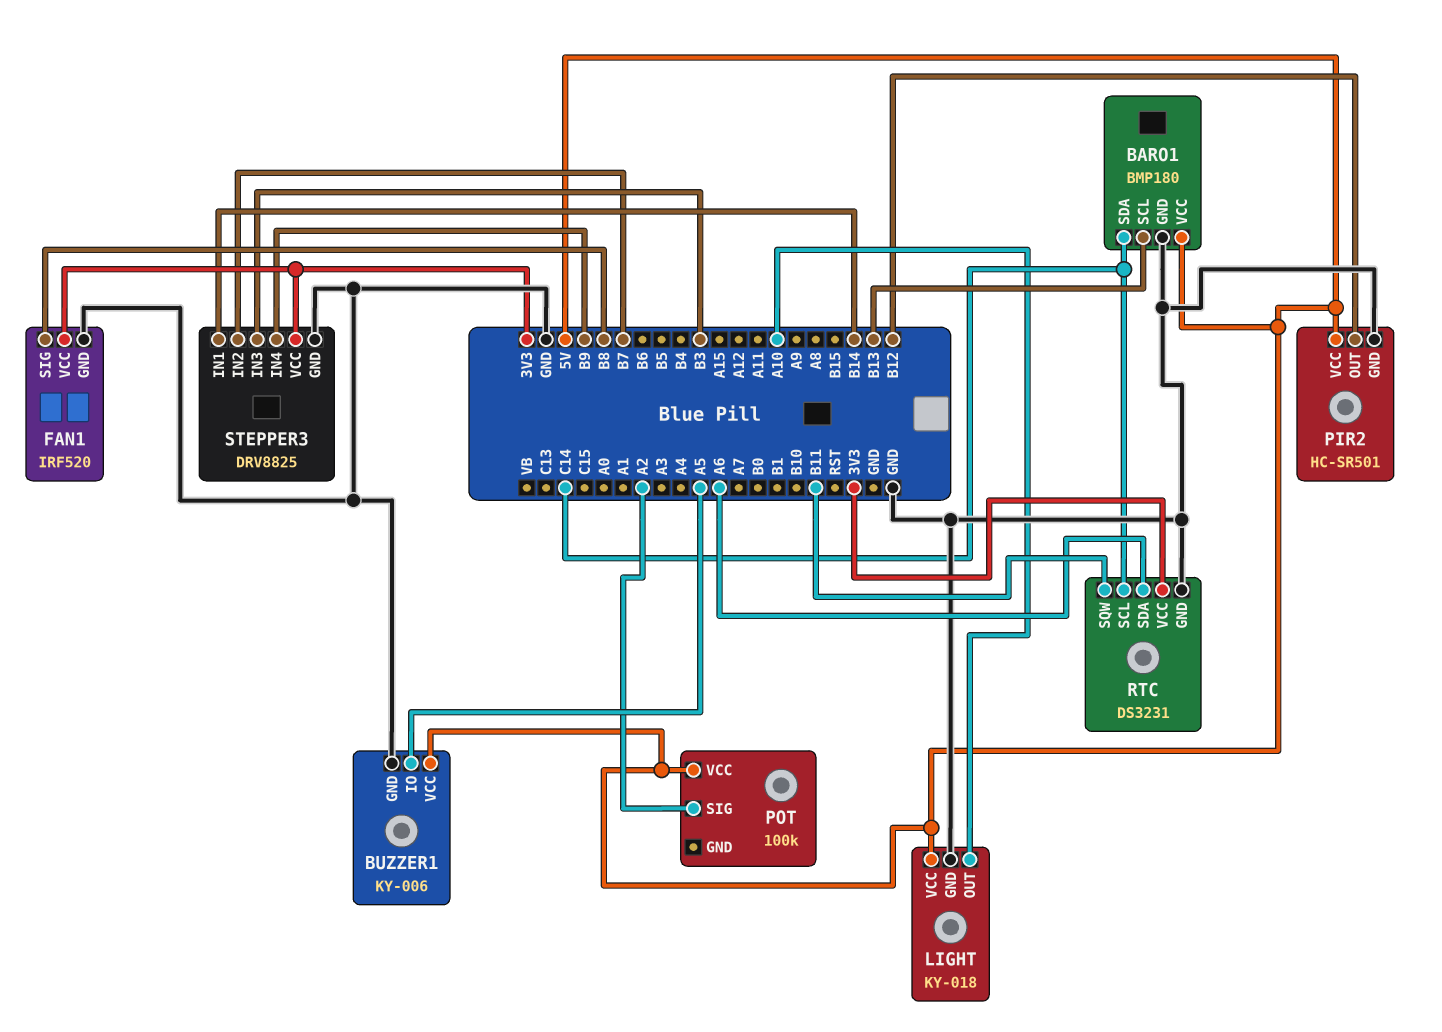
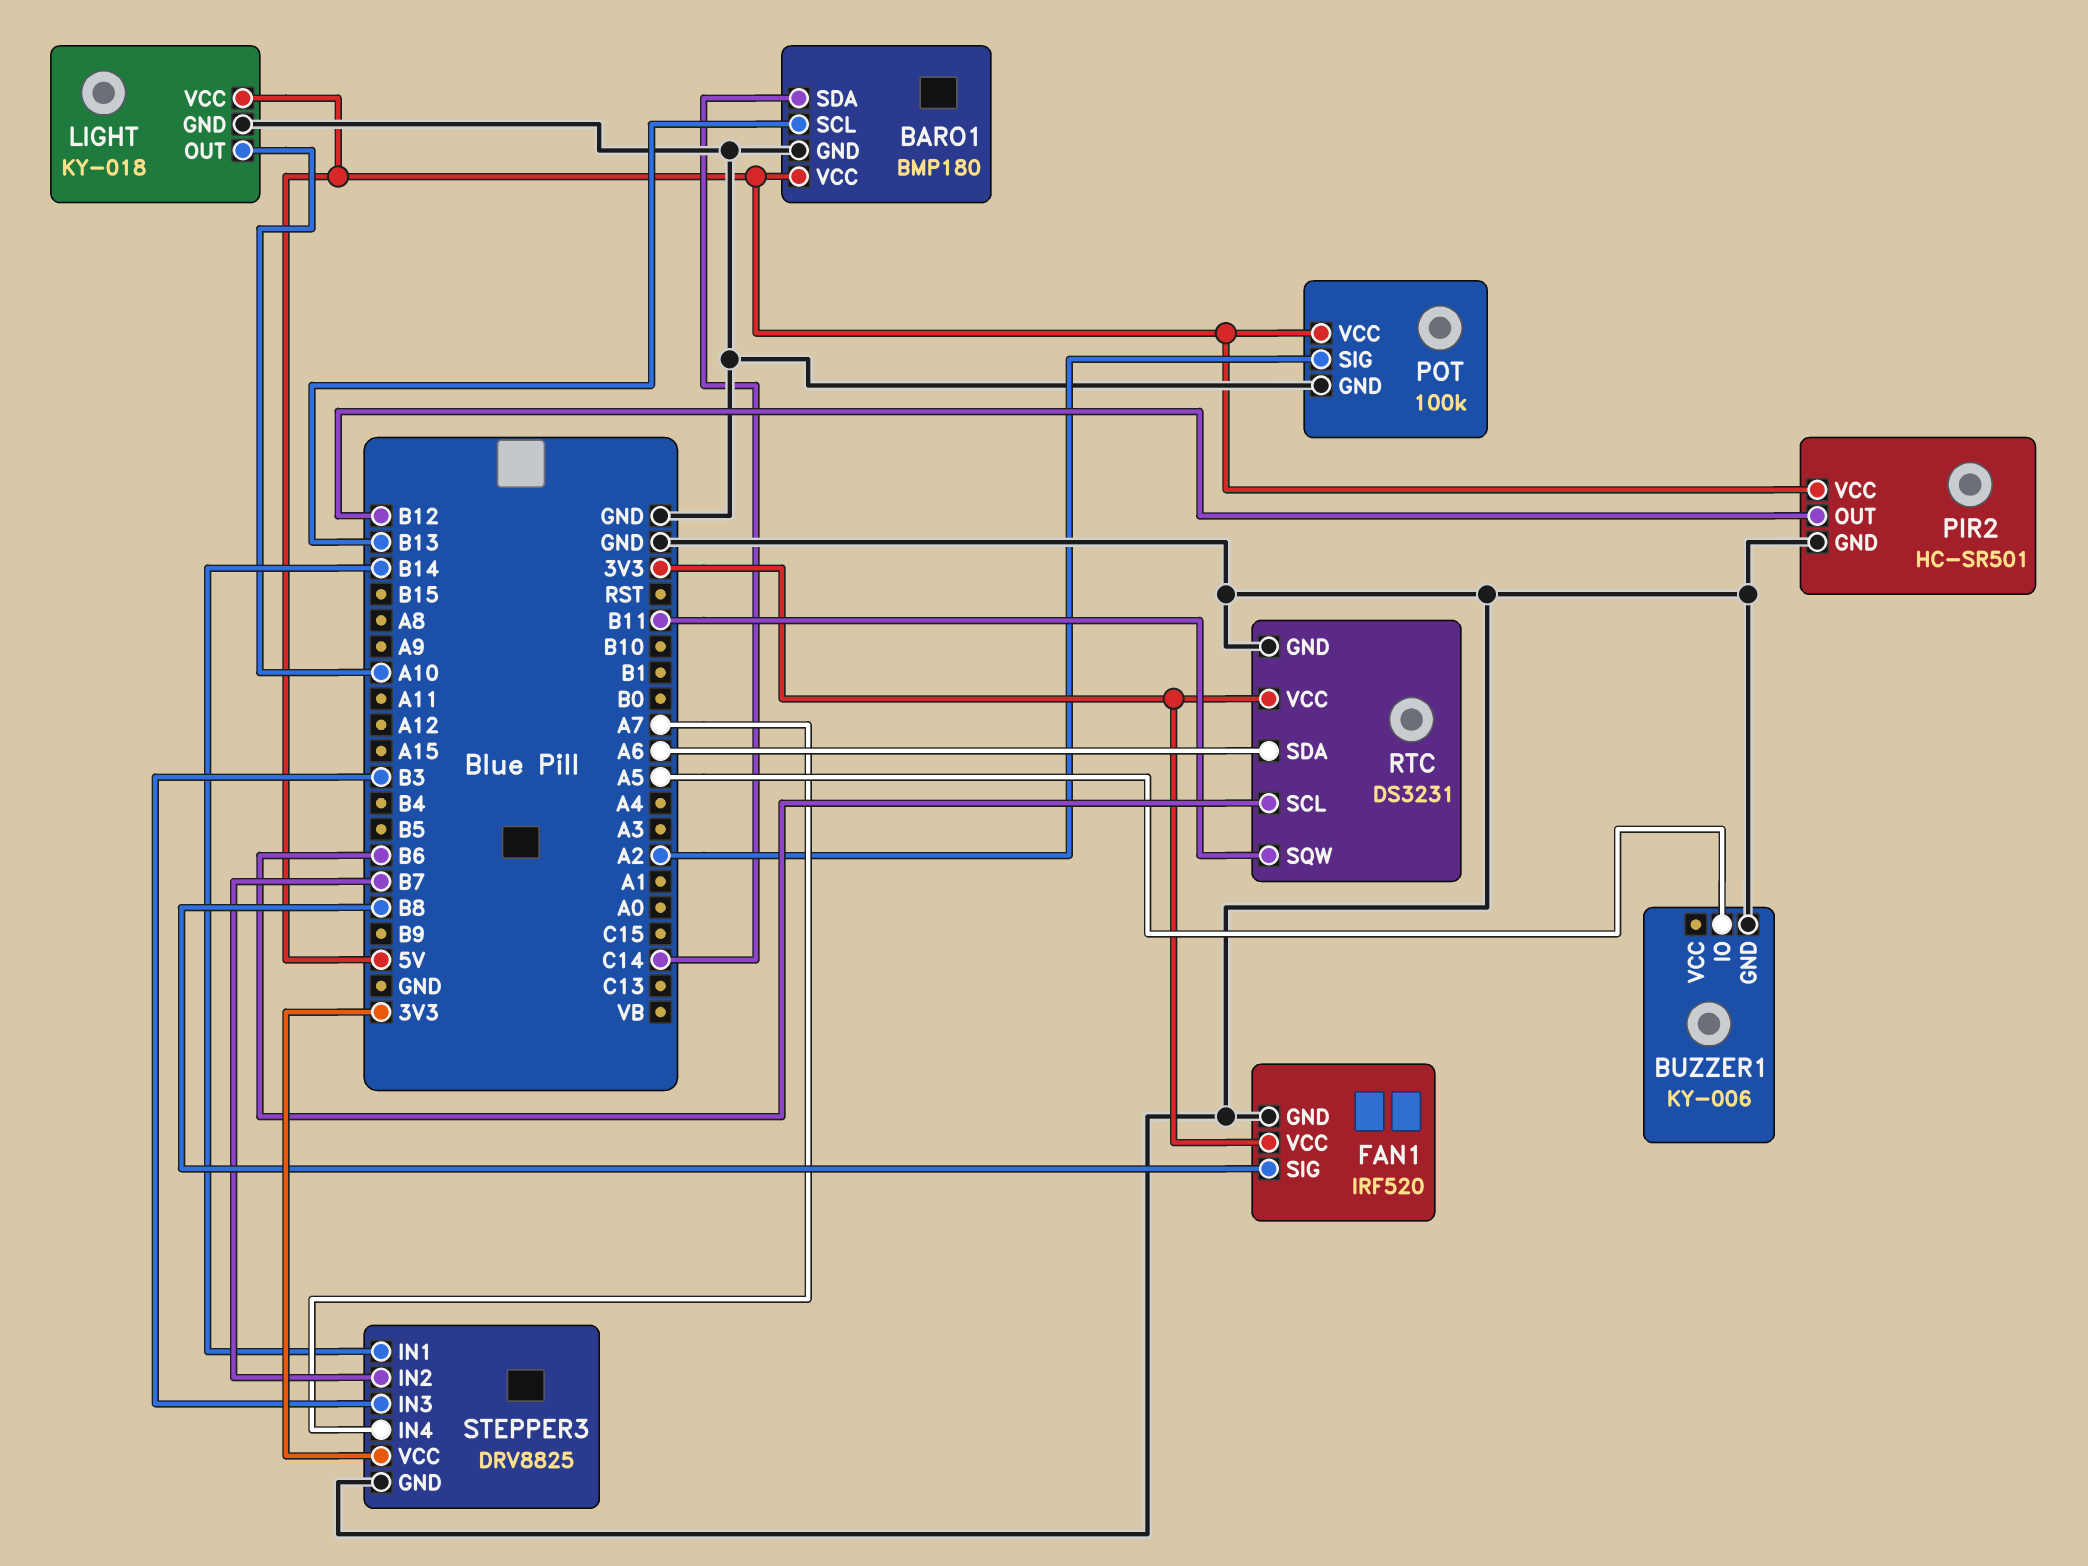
BUZZER1 pin VCC: 5V -> none
POT pin GND: none -> GND
RTC pin SCL: C14 -> B6
STEPPER3 pin IN4: B9 -> A7

